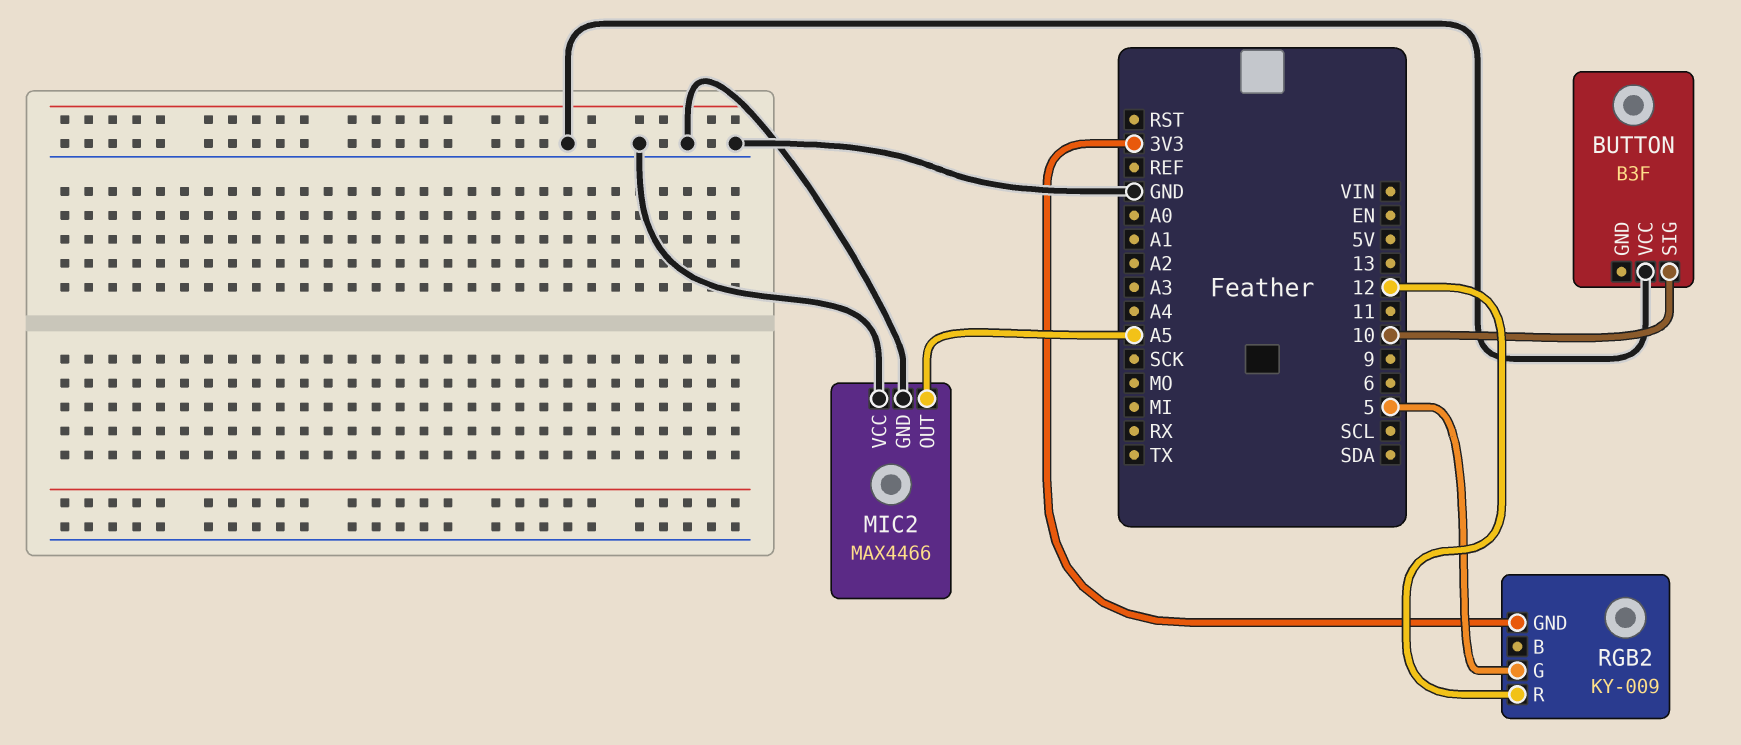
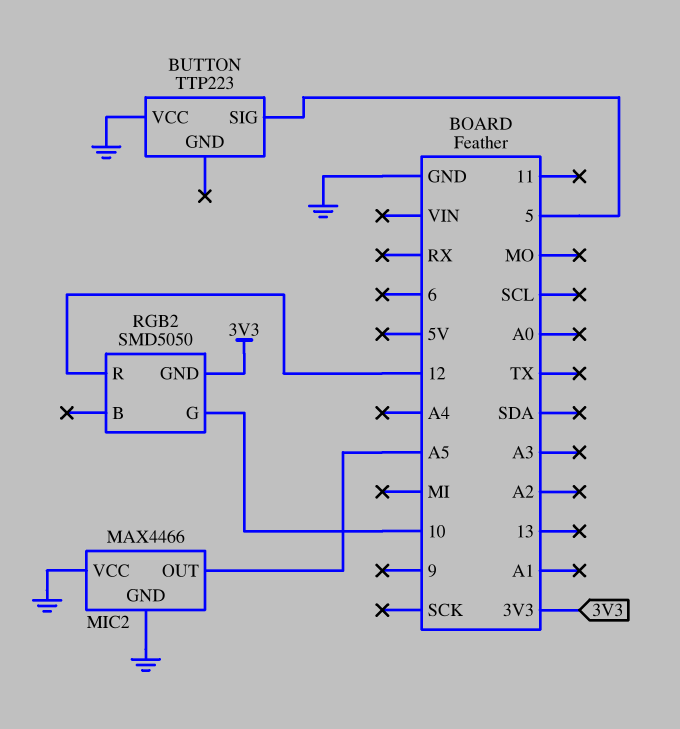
BUTTON: B3F -> TTP223
BUTTON pin SIG: 10 -> 5
RGB2: KY-009 -> SMD5050
RGB2 pin G: 5 -> 10

